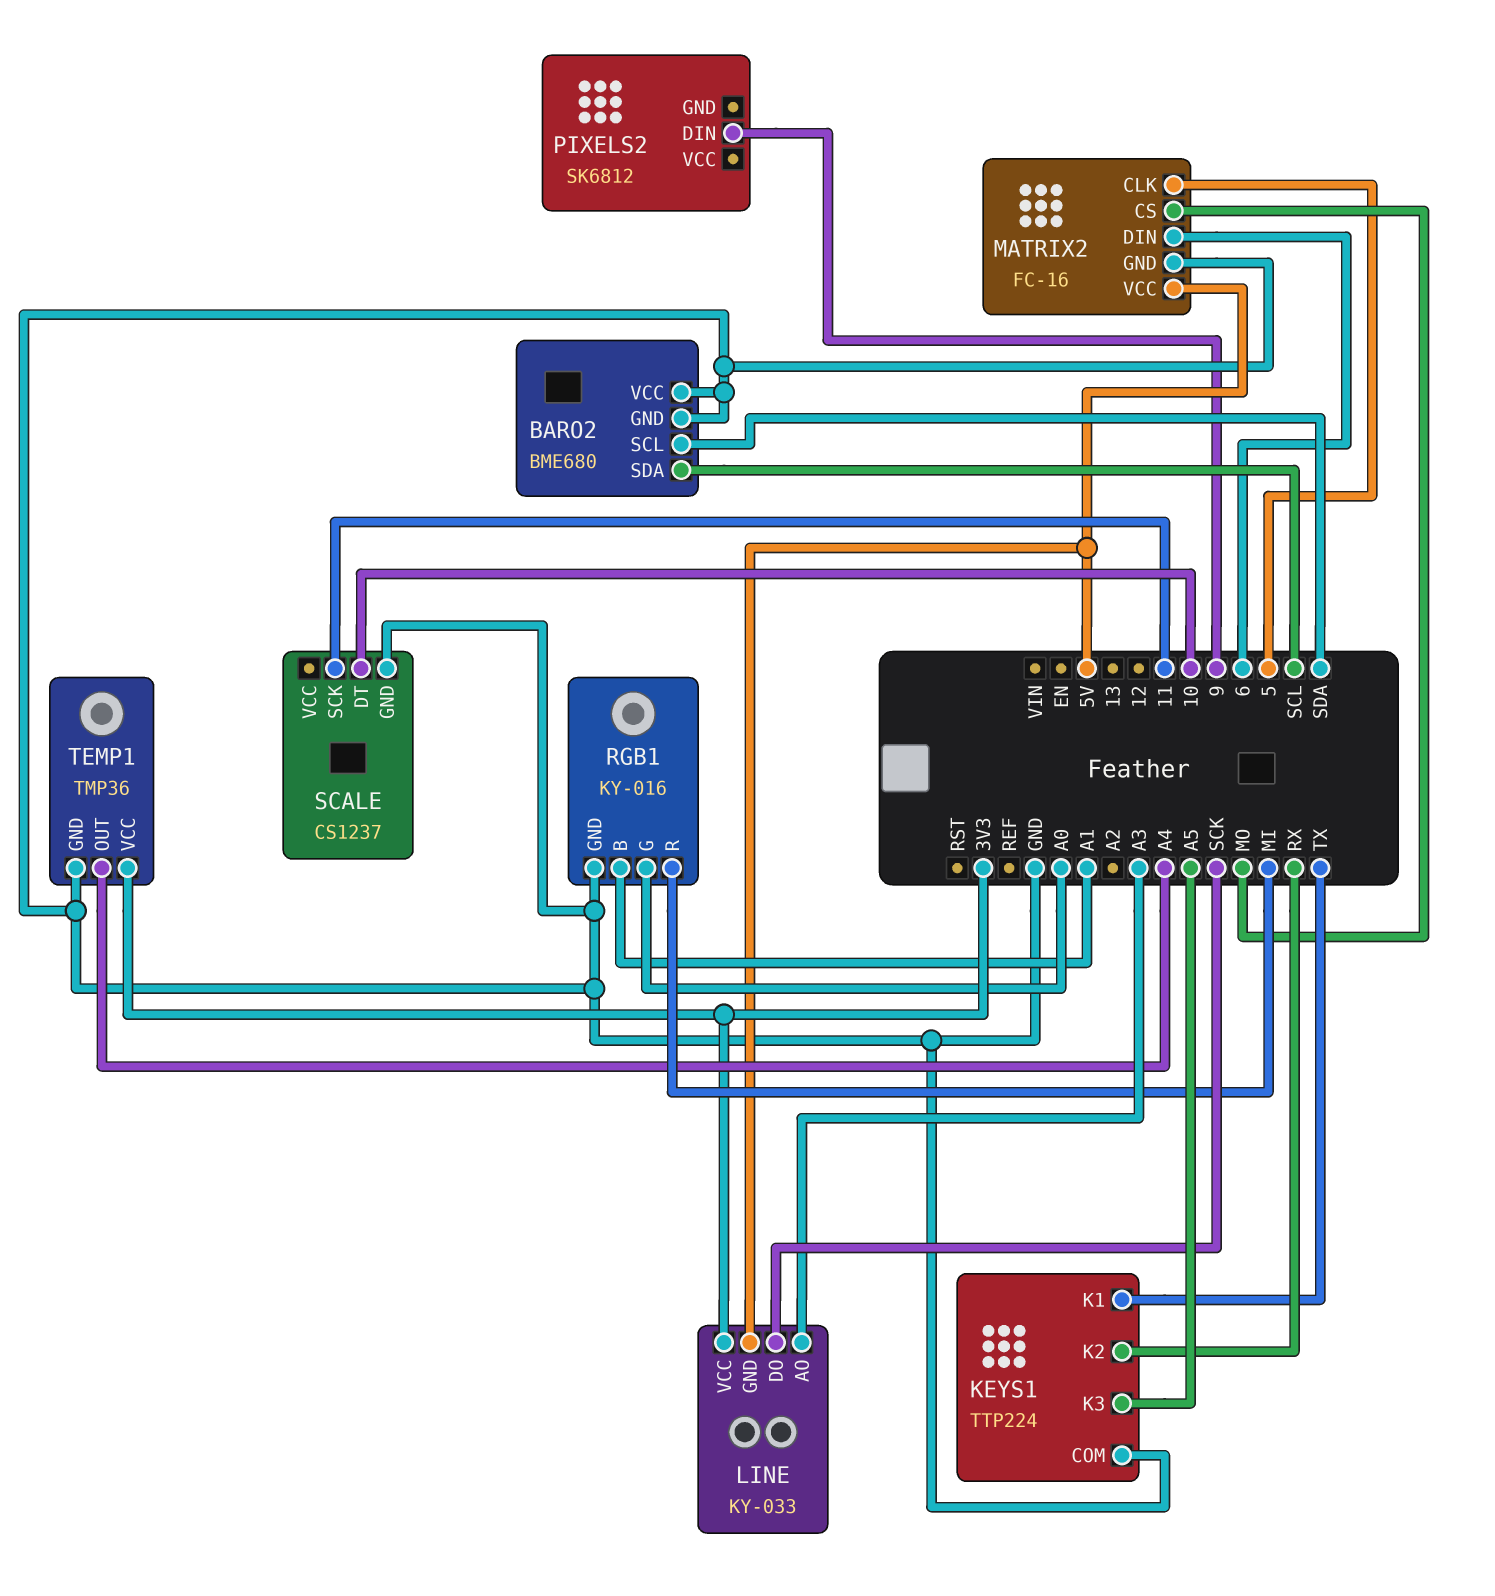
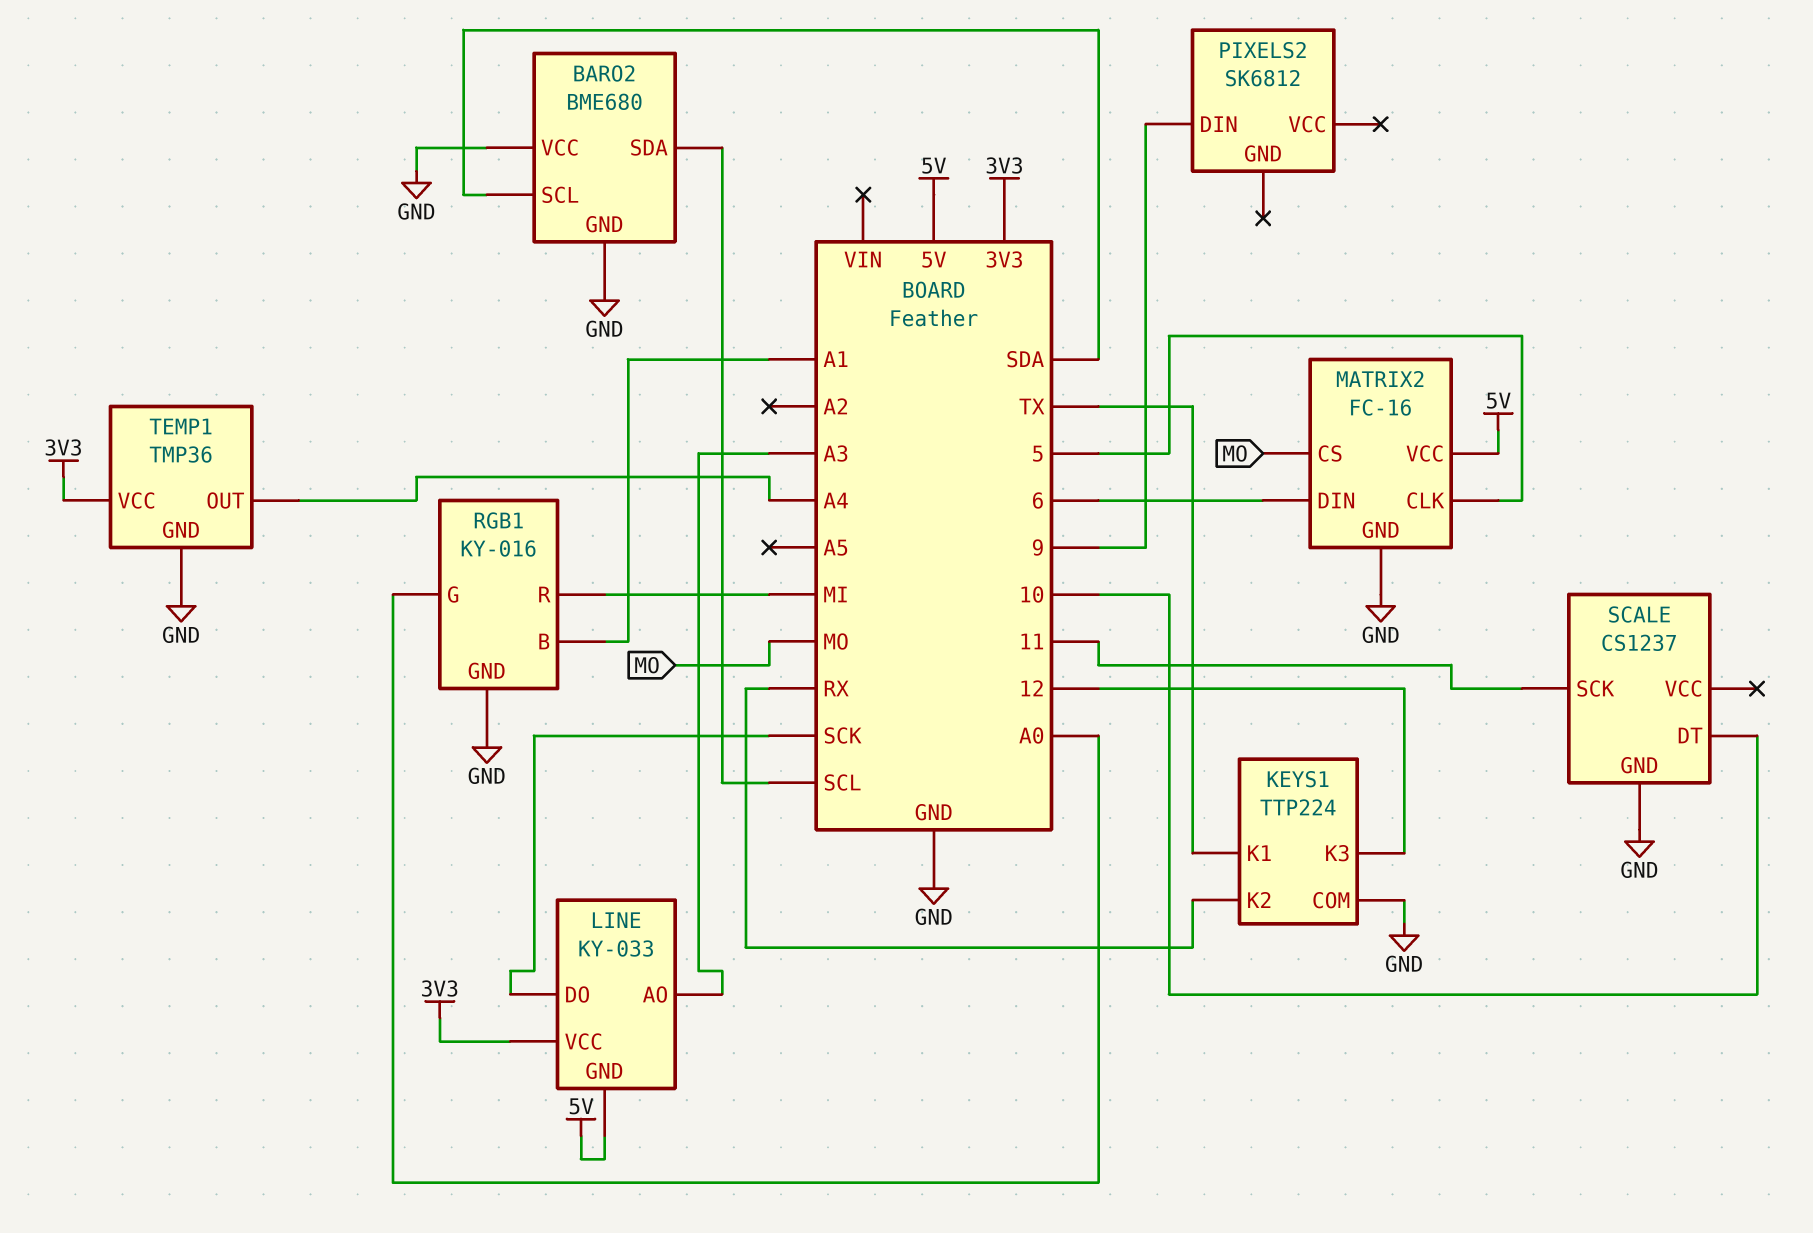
KEYS1 pin K3: A5 -> 12

